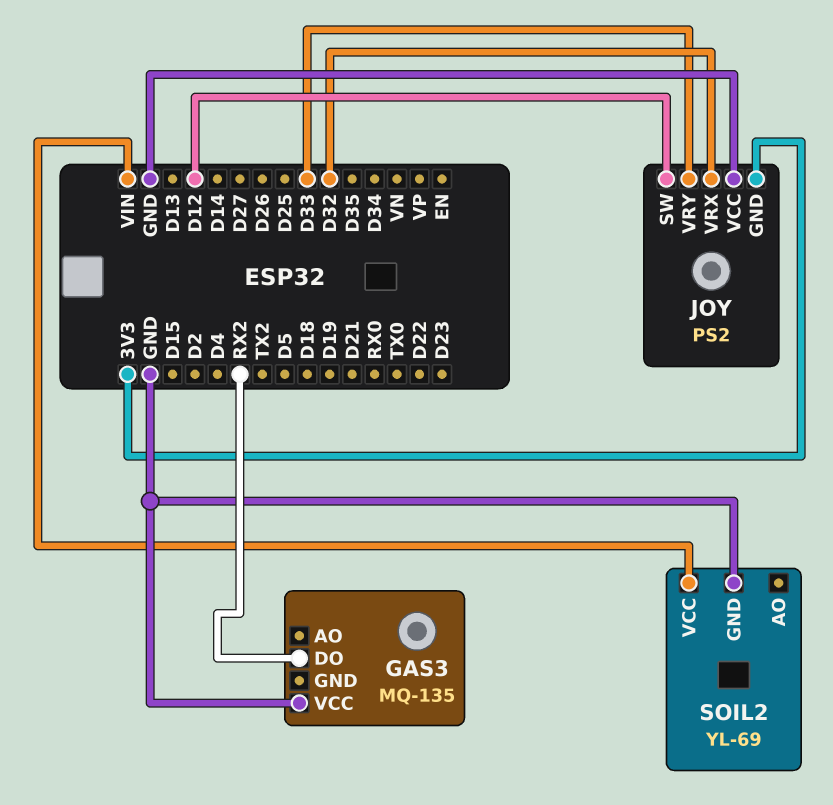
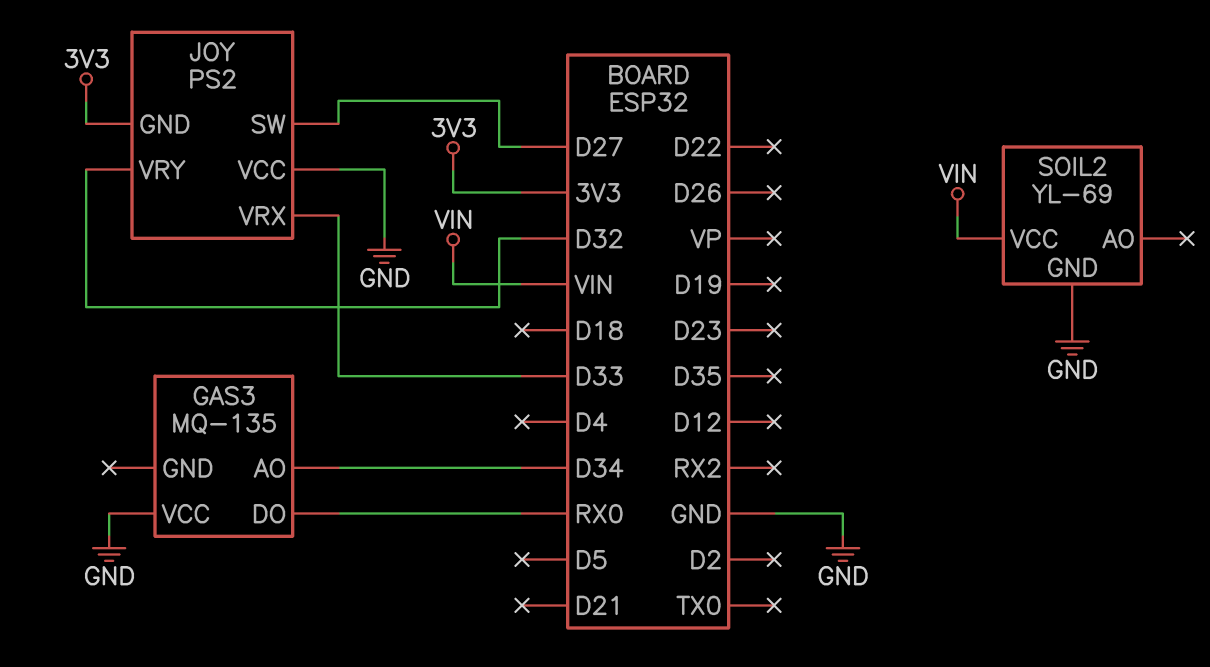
GAS3 pin AO: none -> D34
GAS3 pin DO: RX2 -> RX0
JOY pin SW: D12 -> D27
JOY pin VRX: D32 -> D33
JOY pin VRY: D33 -> D32

